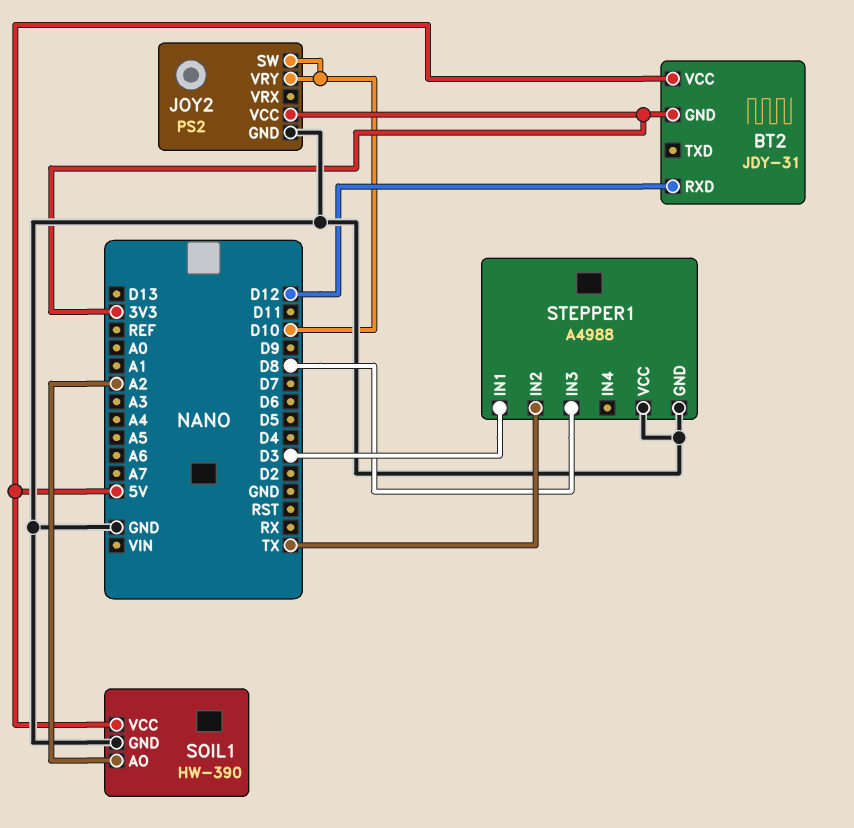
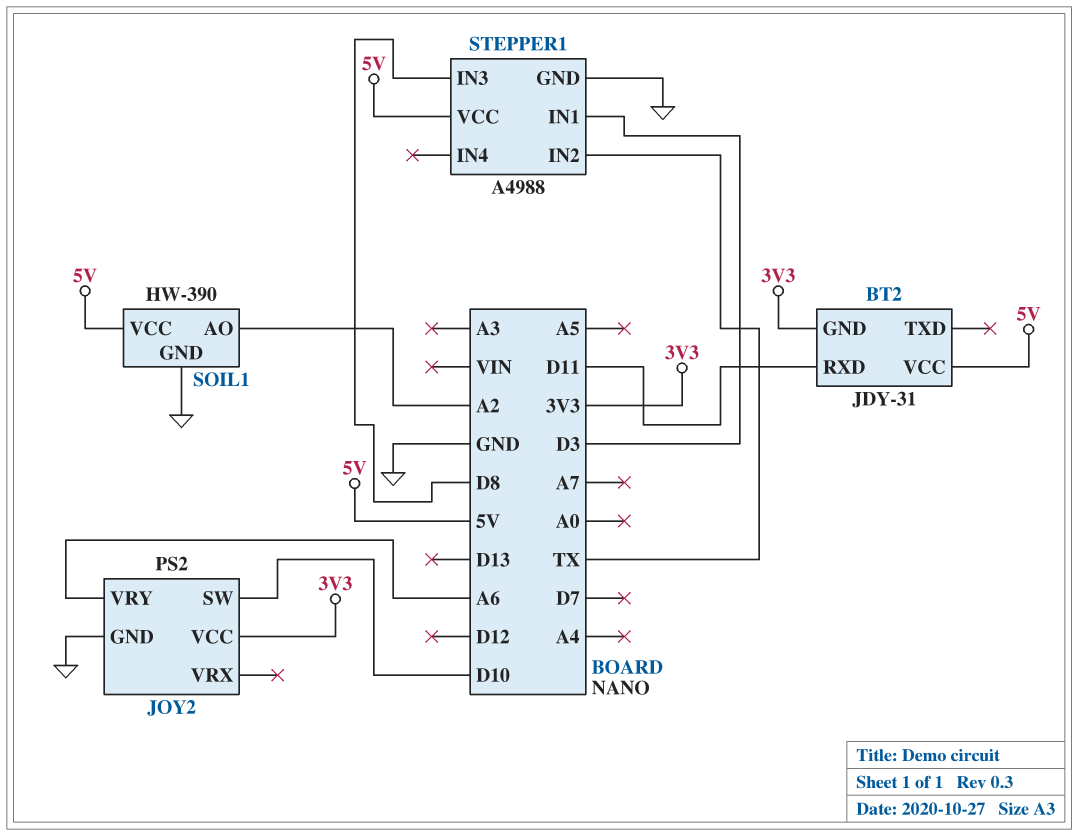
BT2 pin RXD: D12 -> D11
JOY2 pin VRY: D10 -> A6
STEPPER1 pin VCC: GND -> 5V

